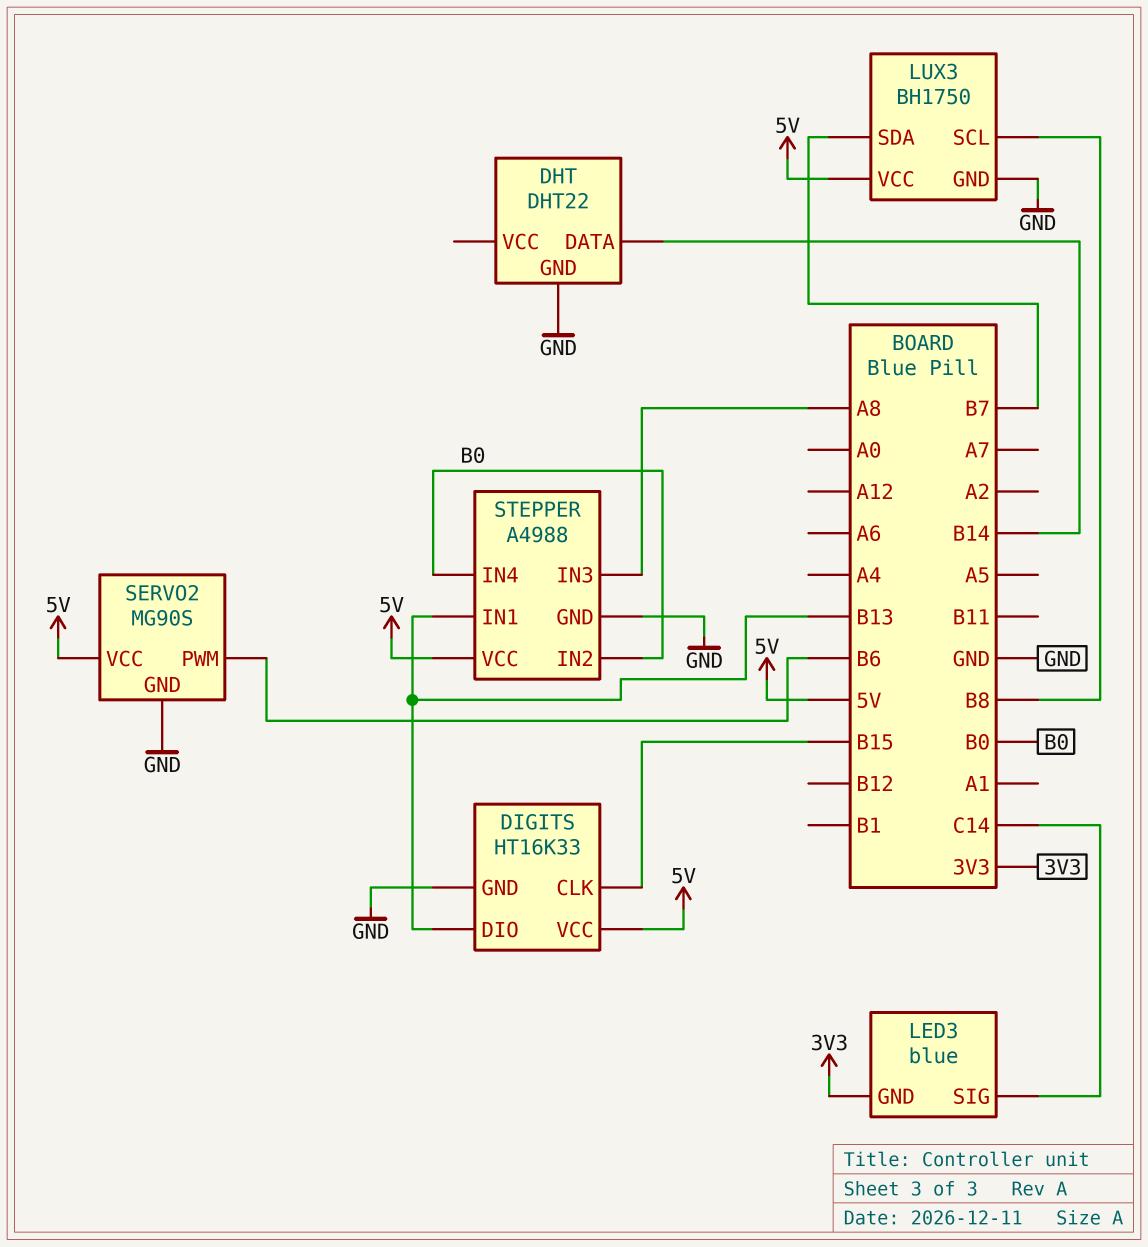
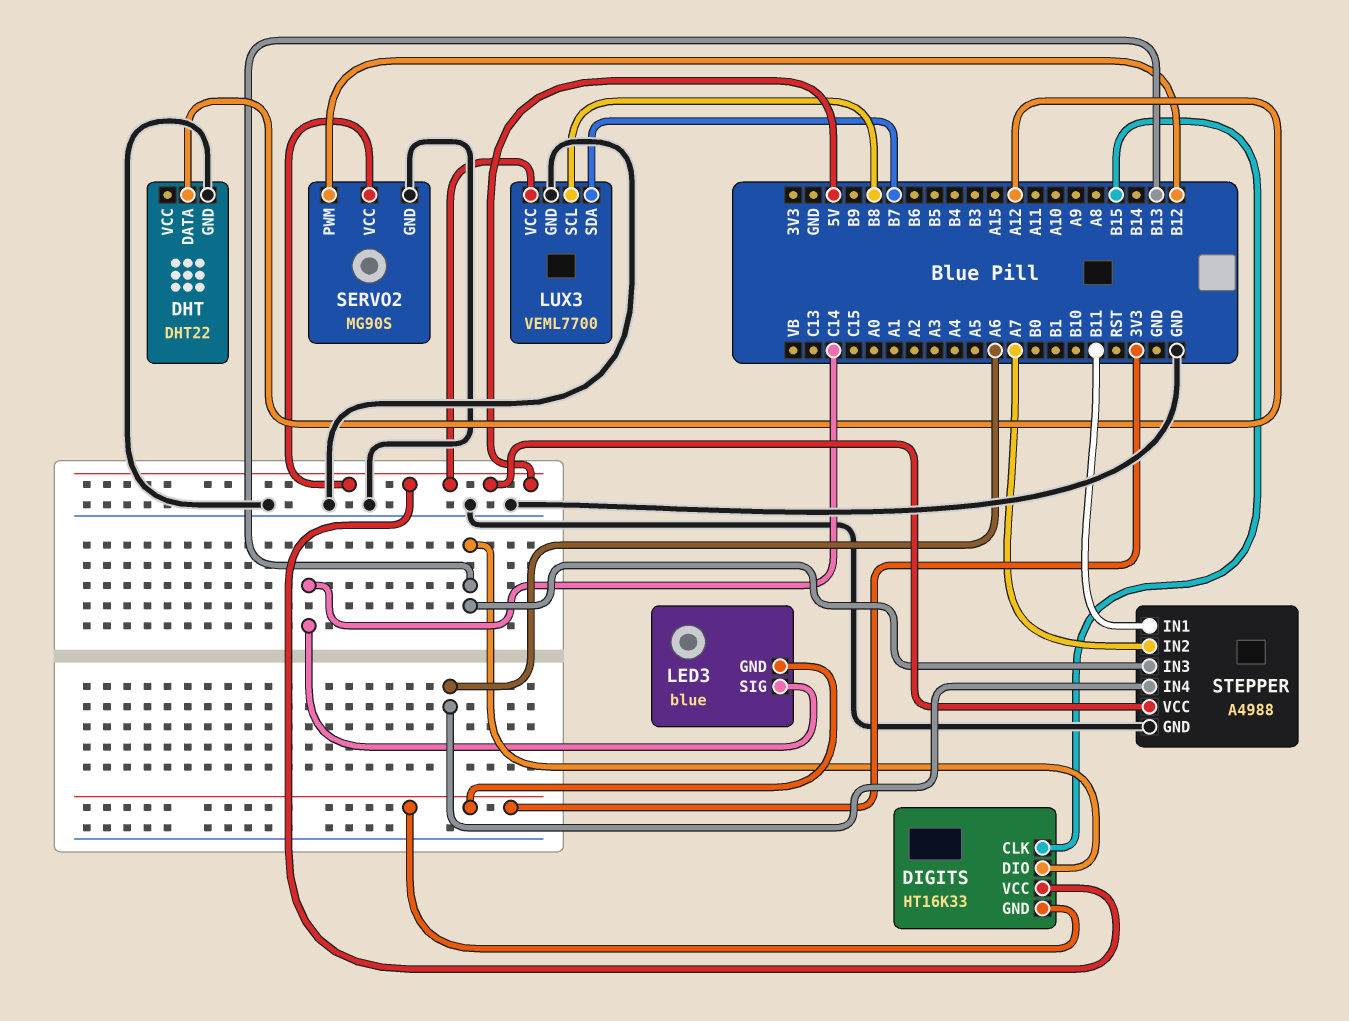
DHT pin DATA: B14 -> A12
DIGITS pin GND: GND -> 3V3
LUX3: BH1750 -> VEML7700
SERVO2 pin PWM: B6 -> B12
STEPPER pin IN1: B13 -> B11
STEPPER pin IN2: B0 -> A7
STEPPER pin IN3: A8 -> B13
STEPPER pin IN4: B0 -> A6

